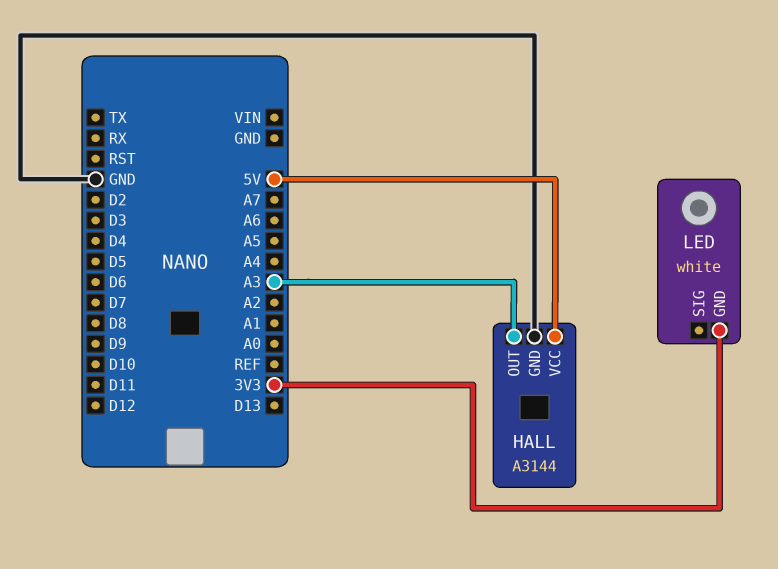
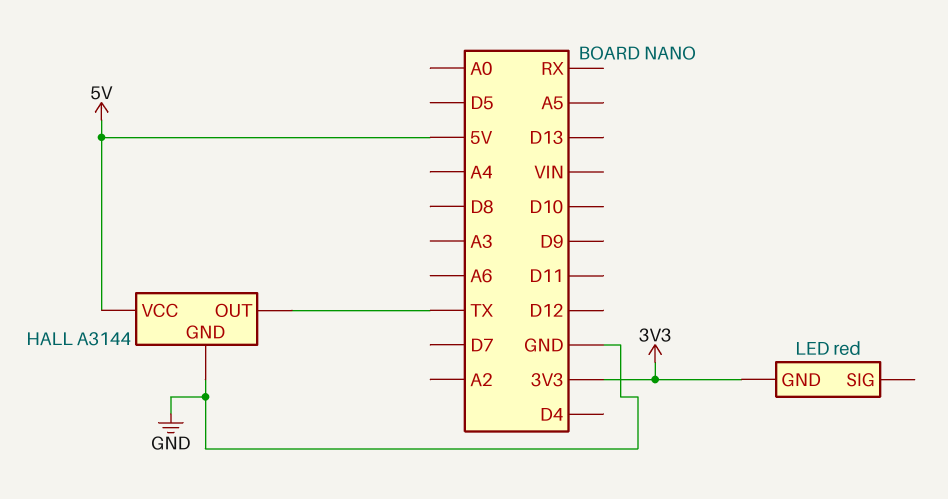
HALL pin OUT: A3 -> TX
LED: white -> red

